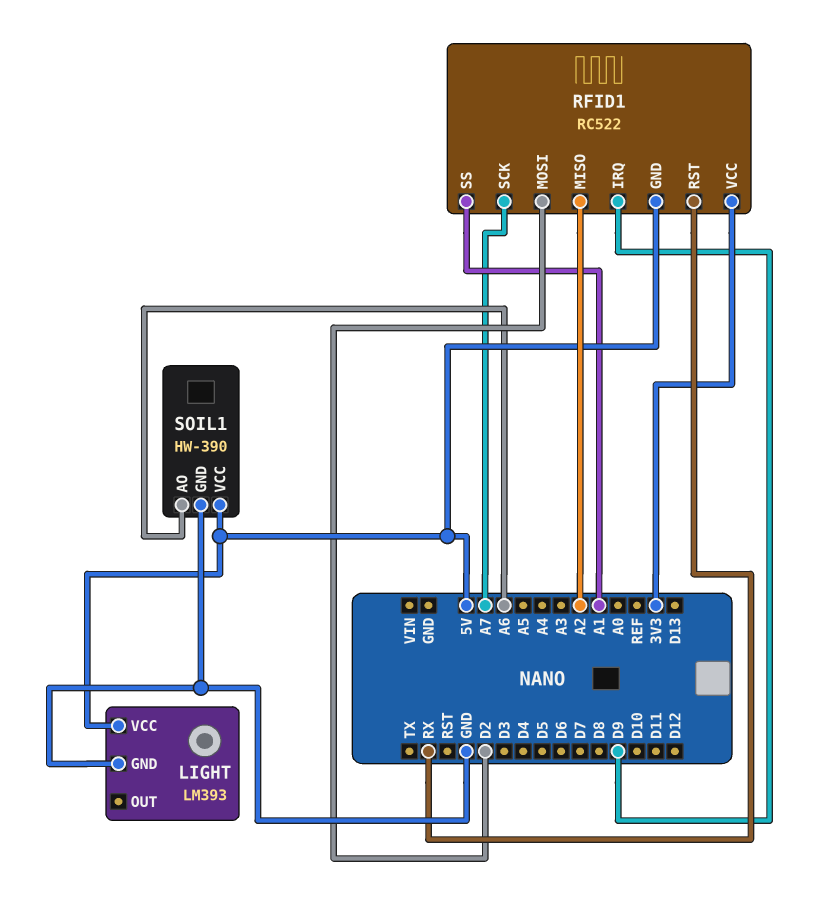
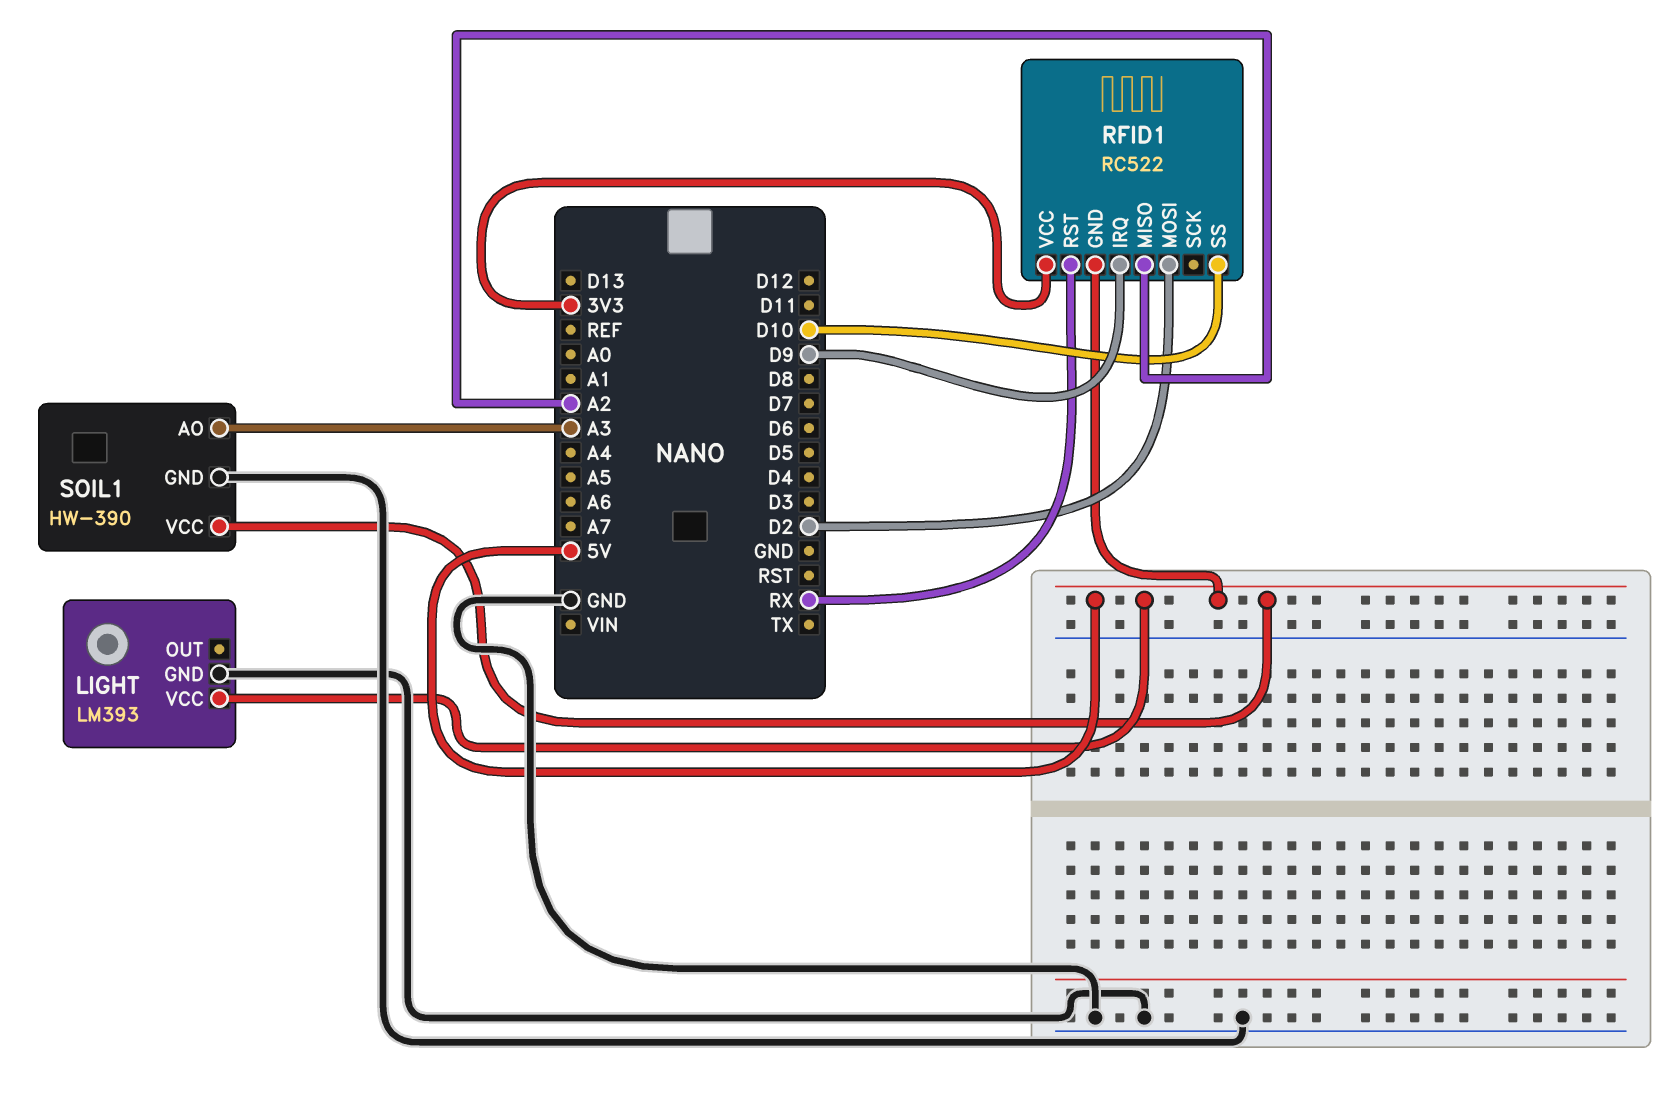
RFID1 pin SCK: A7 -> none
RFID1 pin SS: A1 -> D10
SOIL1 pin AO: A6 -> A3

